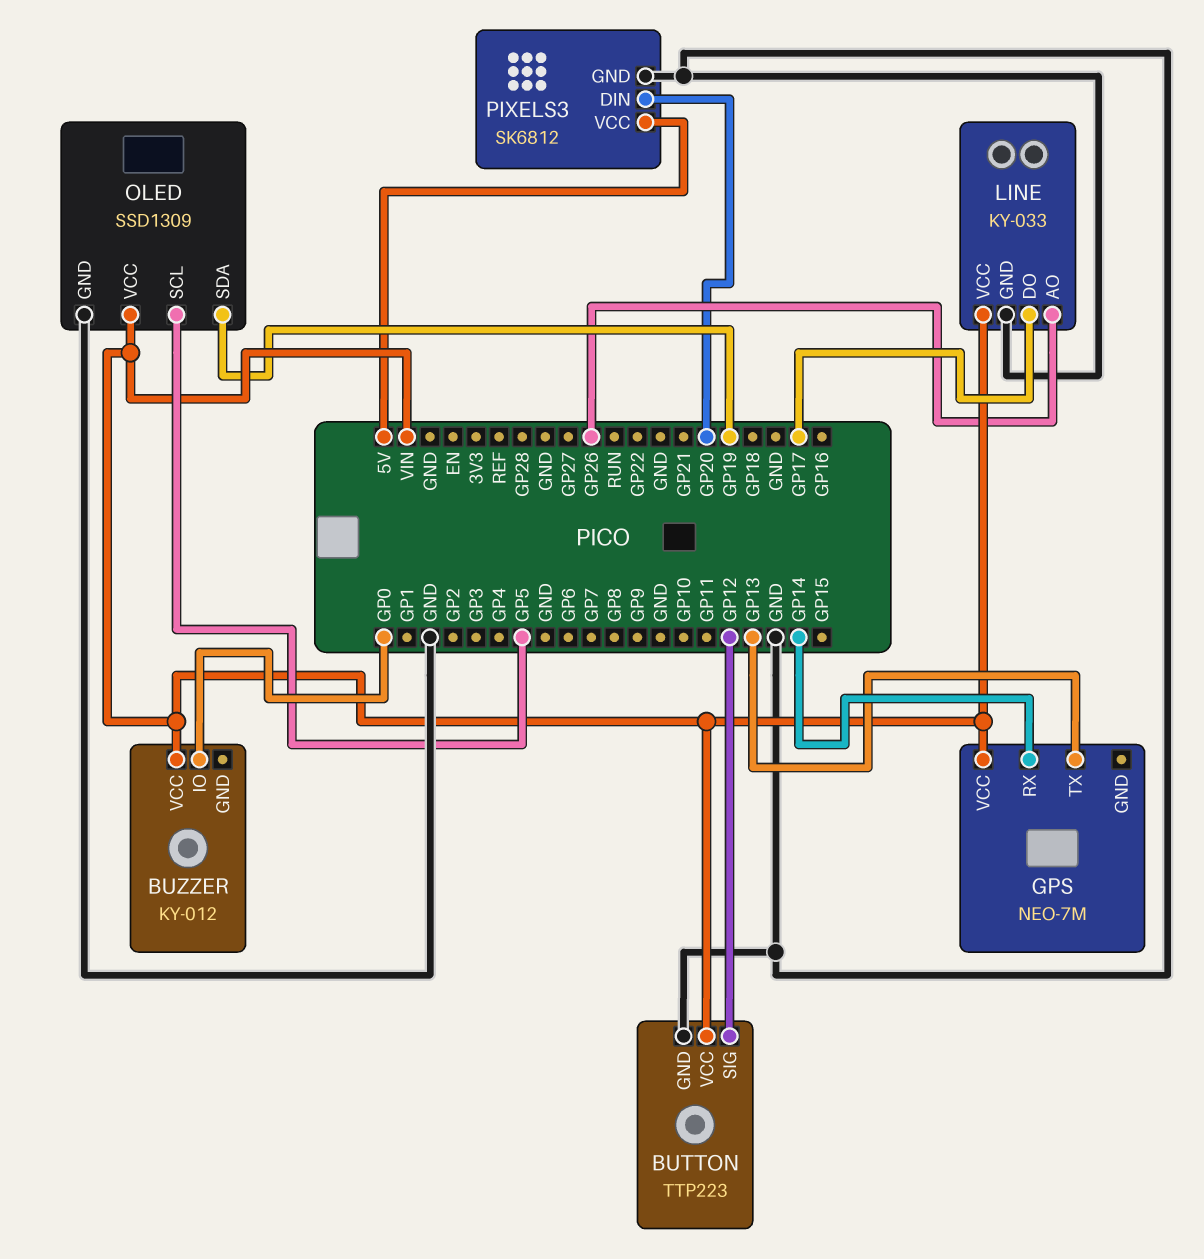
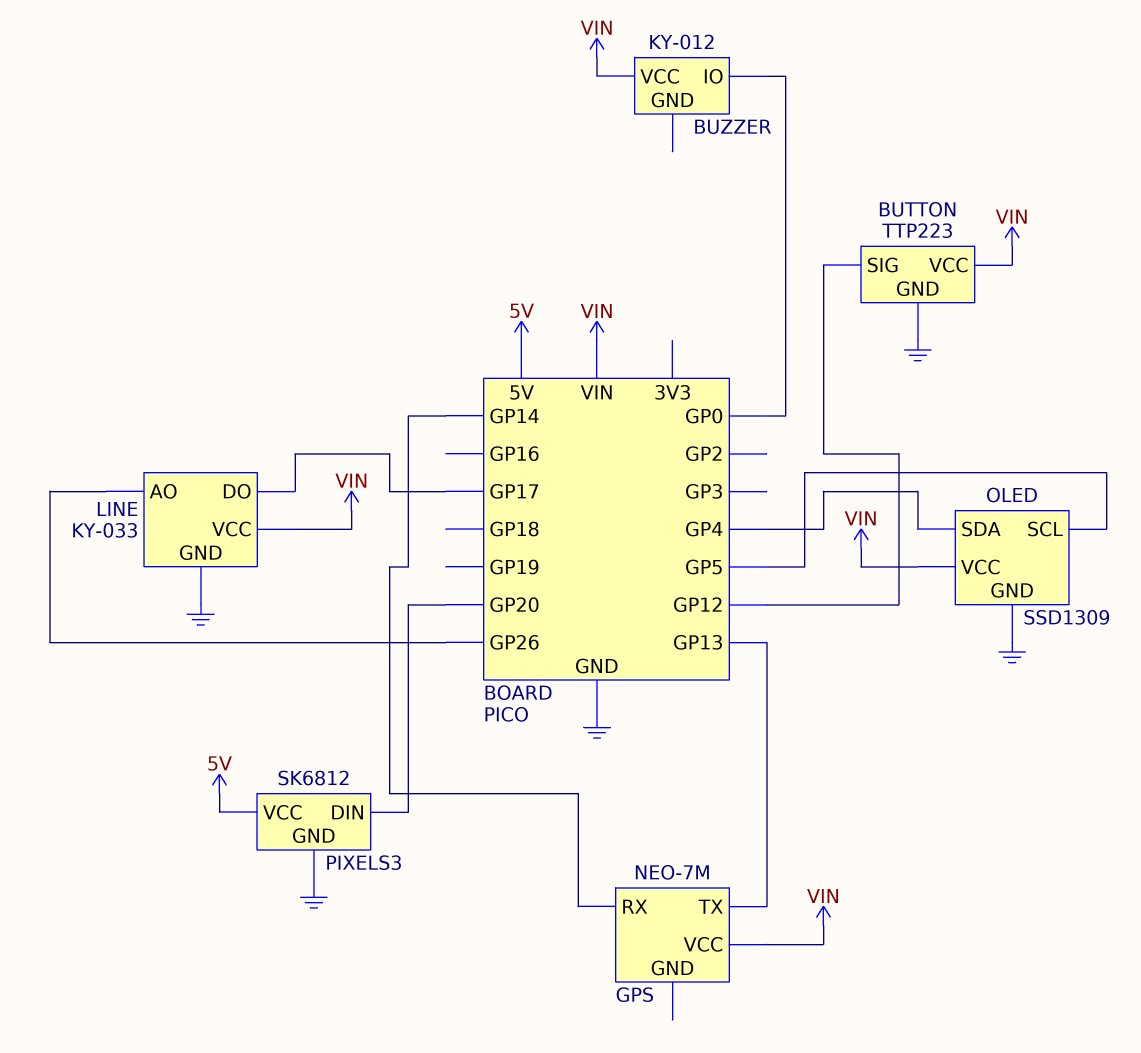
OLED pin SDA: GP19 -> GP4

